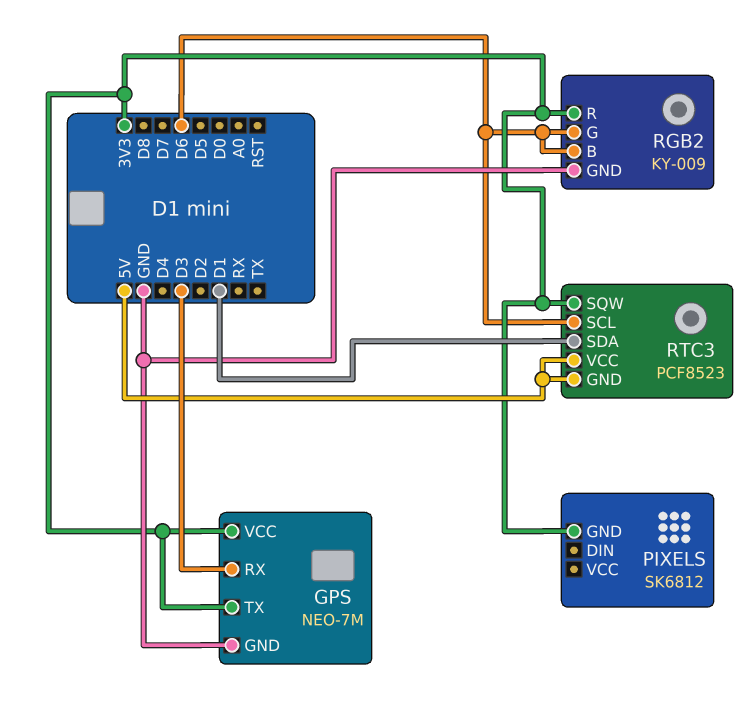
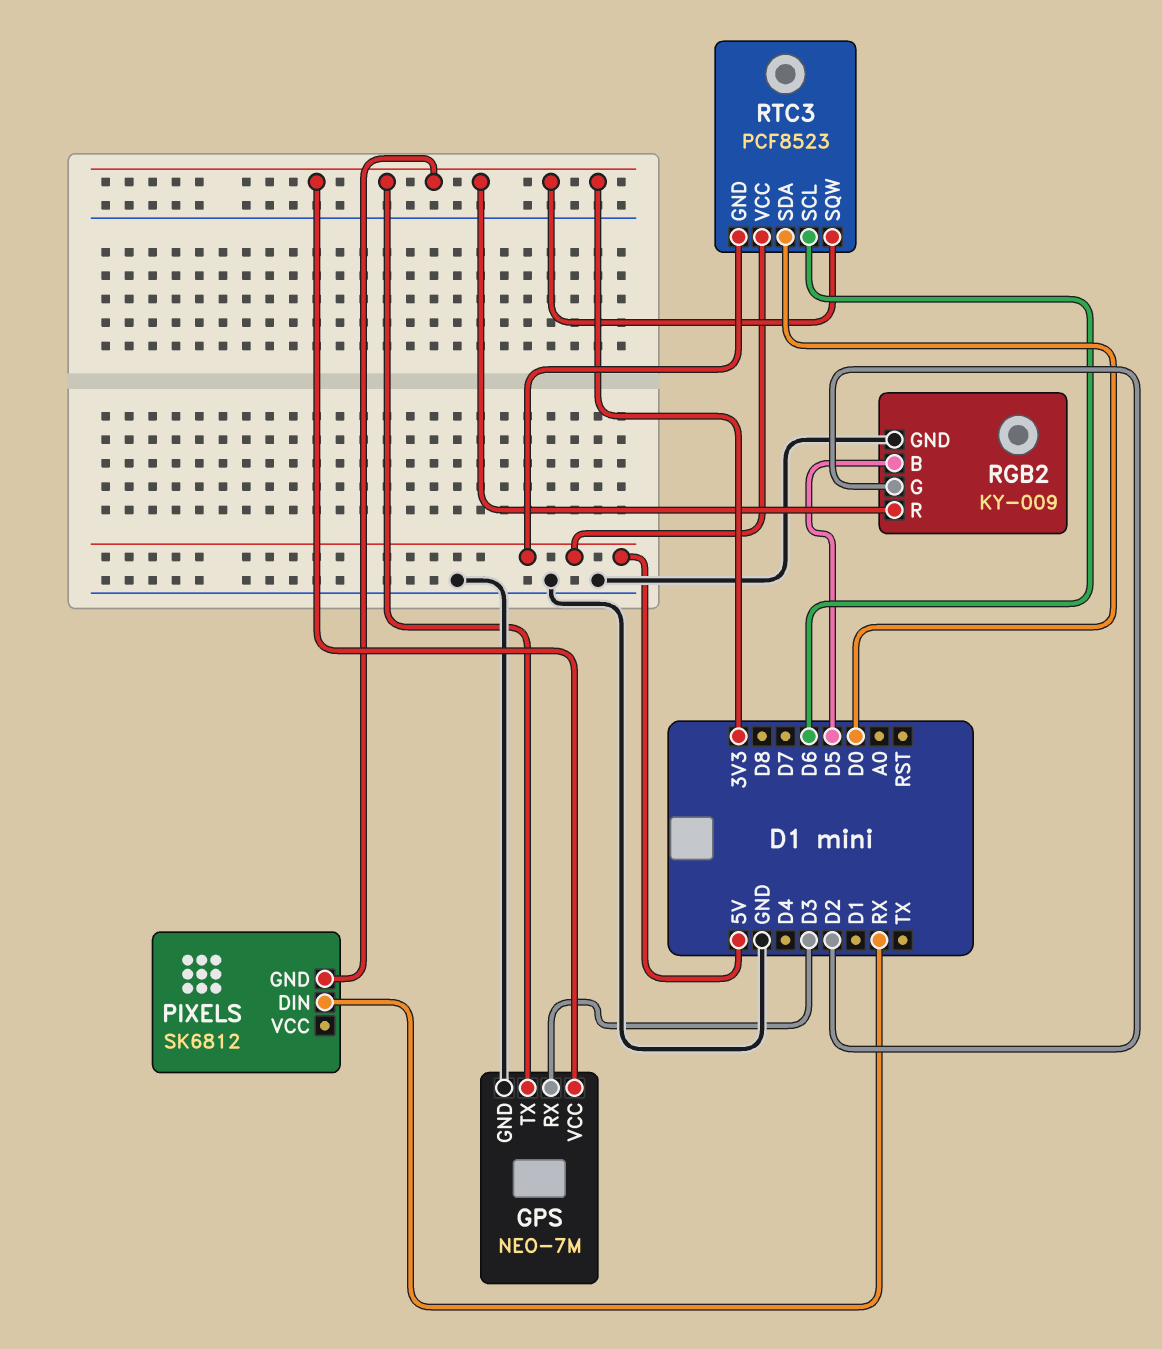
PIXELS pin DIN: none -> RX
RGB2 pin B: D6 -> D5
RGB2 pin G: D6 -> D2
RTC3 pin SDA: D1 -> D0

